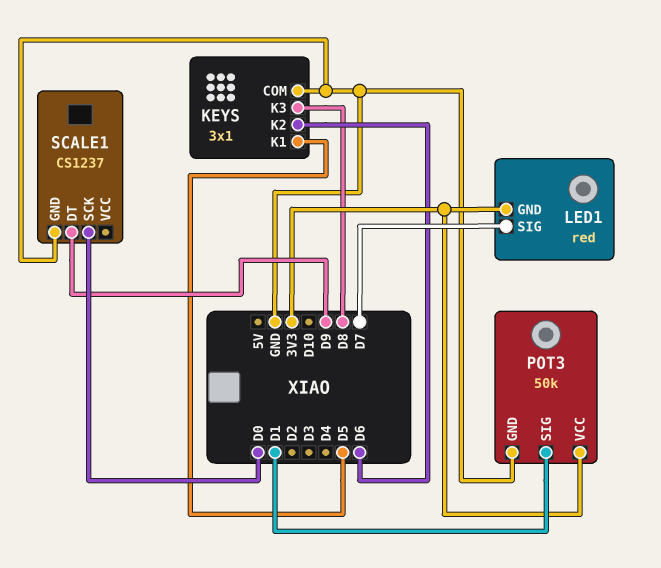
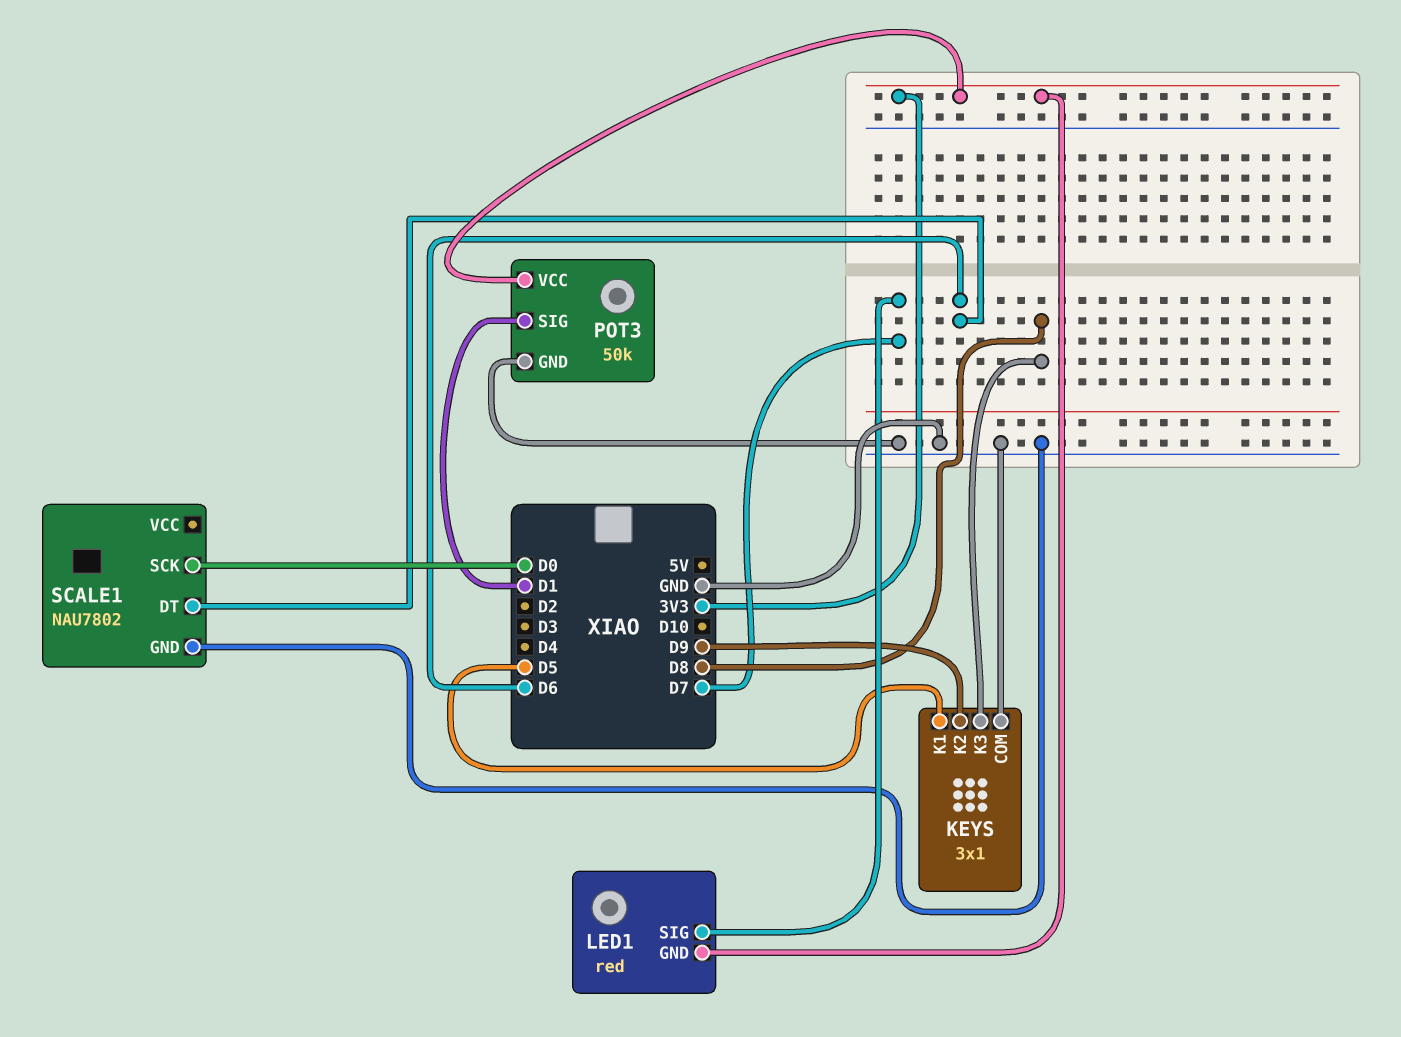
KEYS pin K2: D6 -> D9
SCALE1: CS1237 -> NAU7802
SCALE1 pin DT: D9 -> D6

